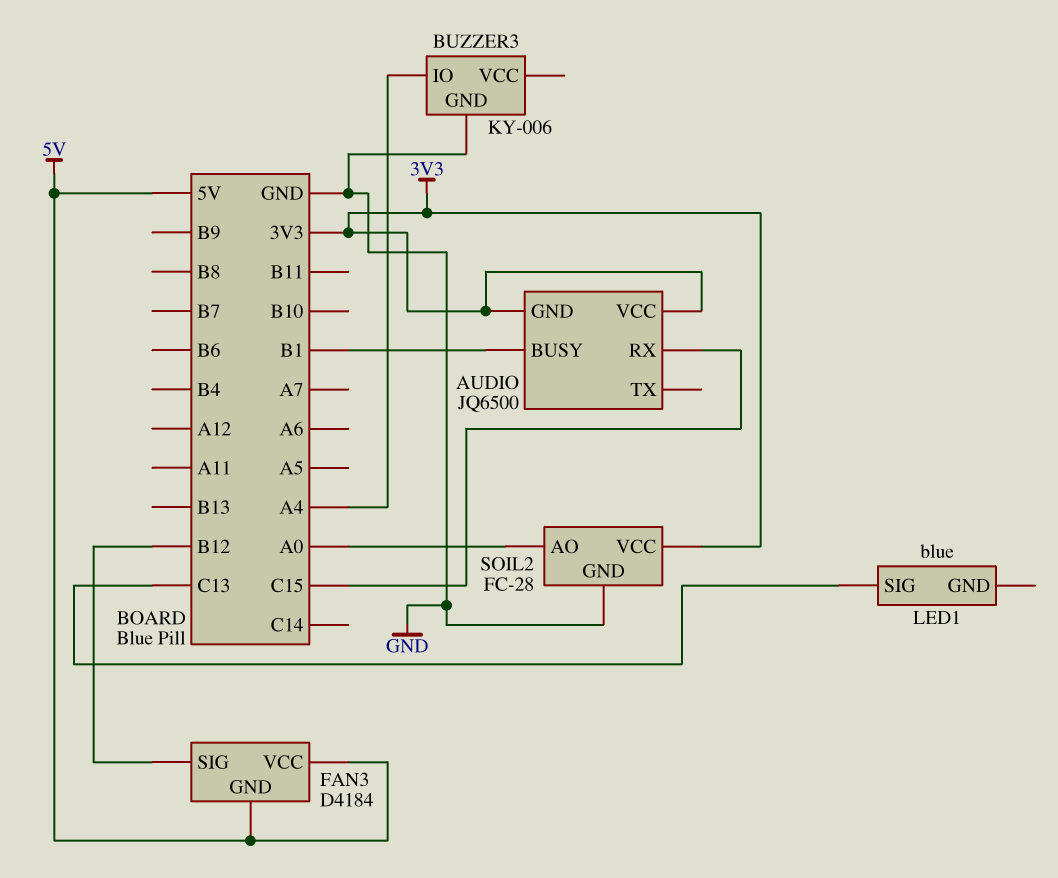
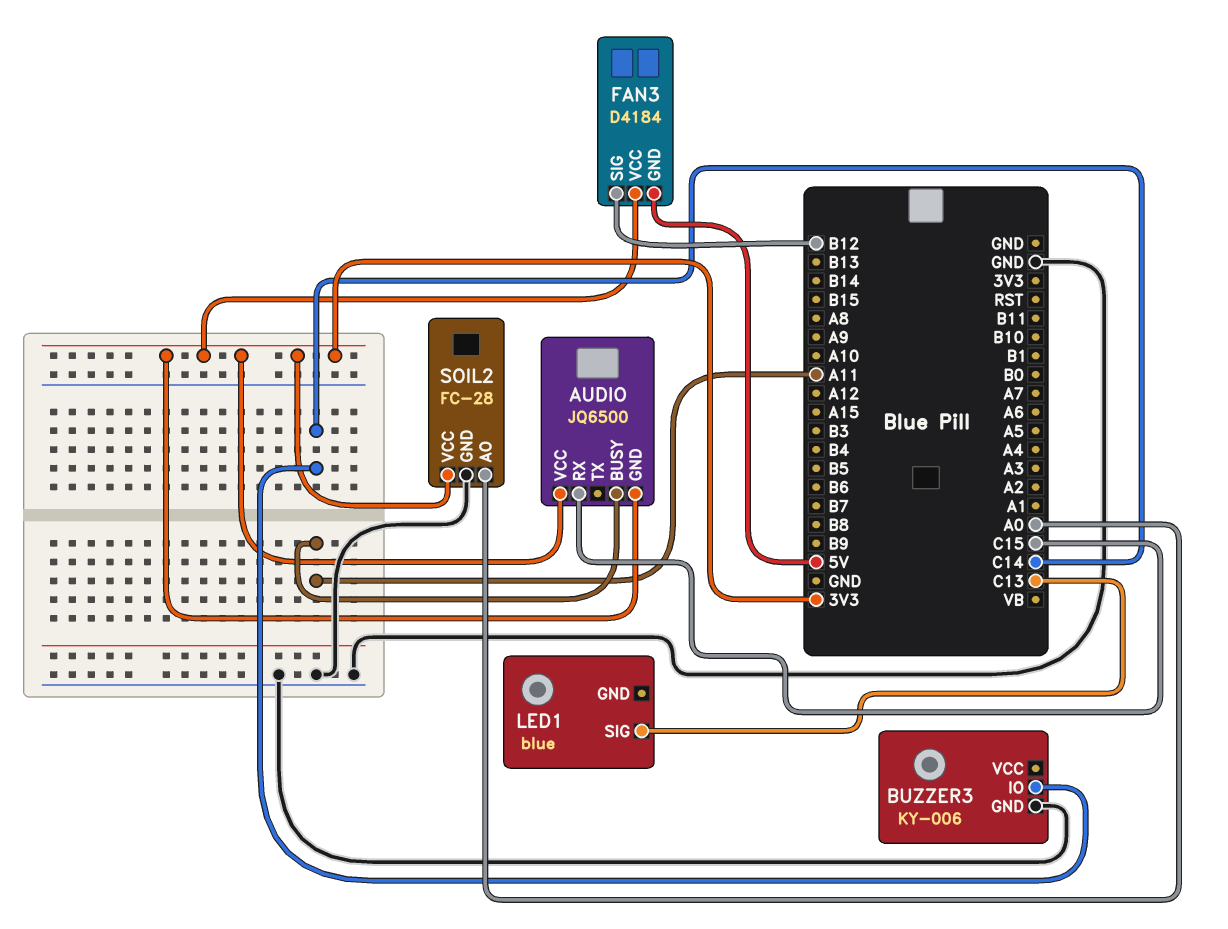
AUDIO pin BUSY: B1 -> A11
BUZZER3 pin IO: A4 -> C14
FAN3 pin VCC: 5V -> 3V3

